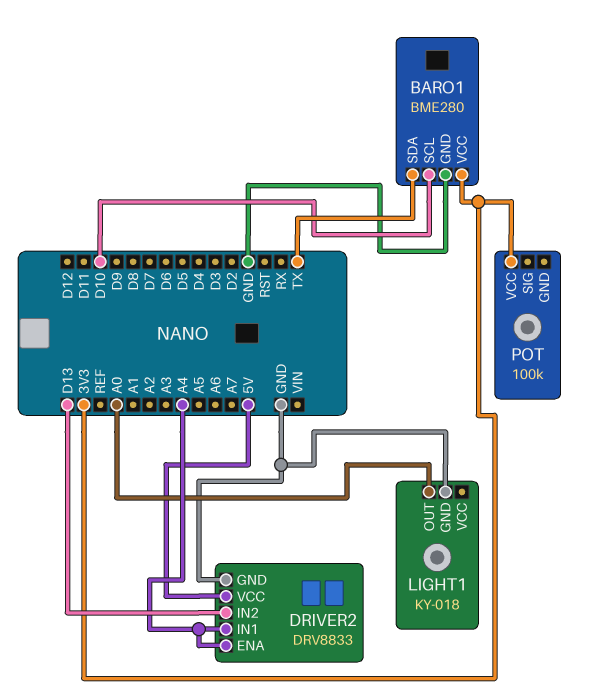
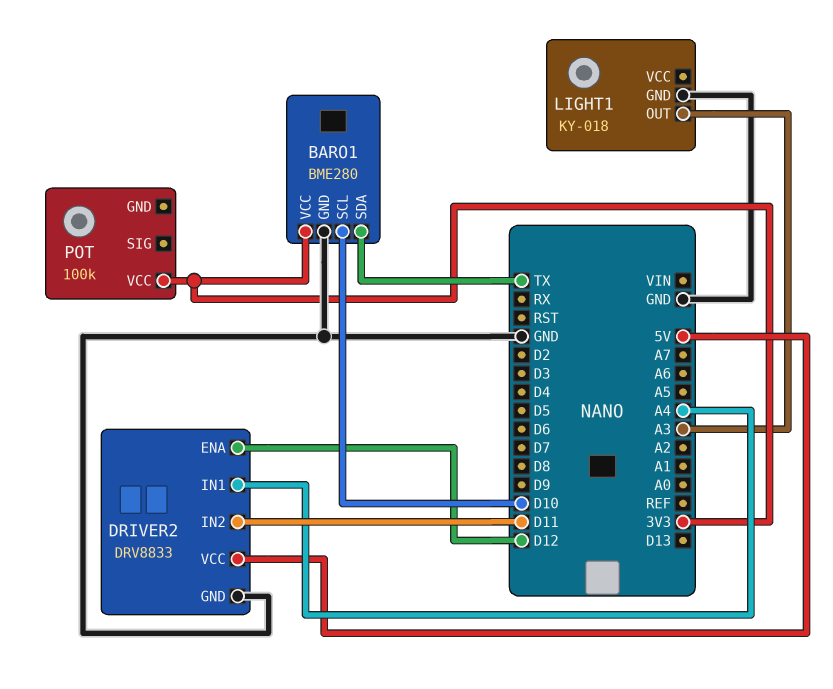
DRIVER2 pin ENA: A4 -> D12
DRIVER2 pin IN2: D13 -> D11
LIGHT1 pin OUT: A0 -> A3

